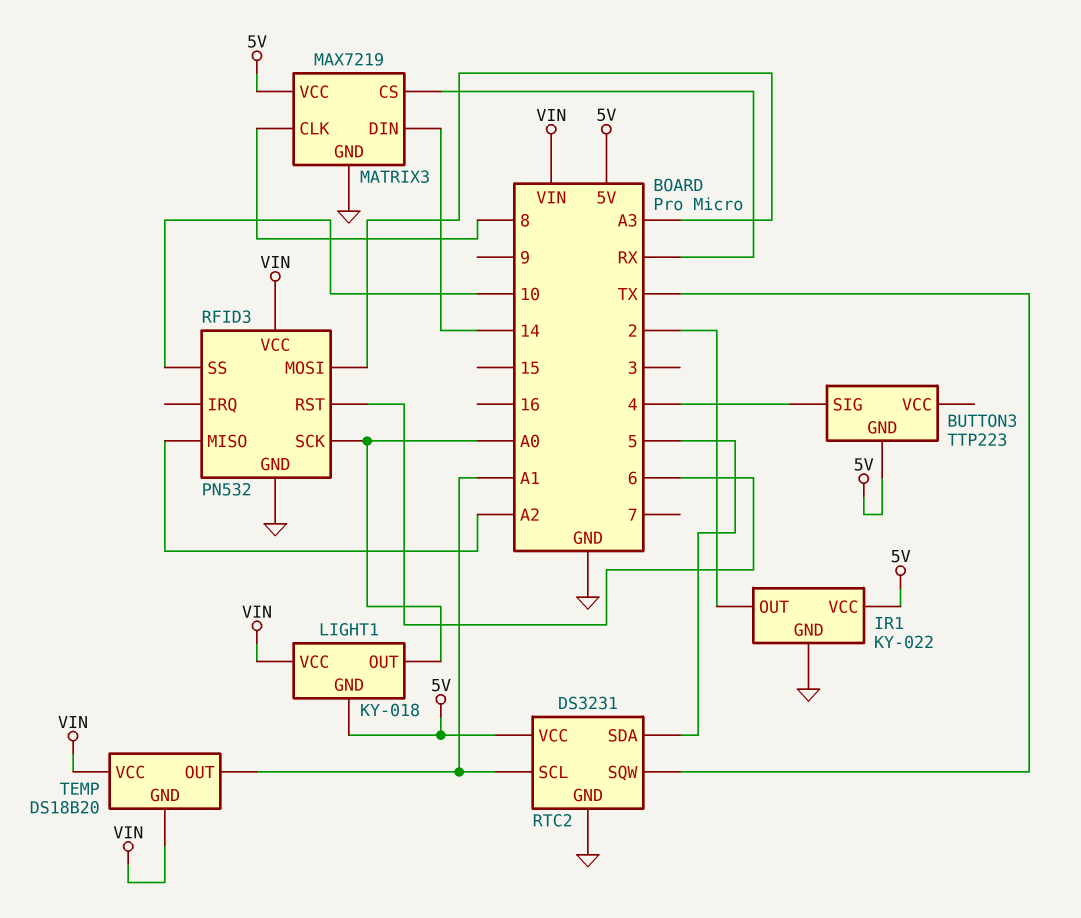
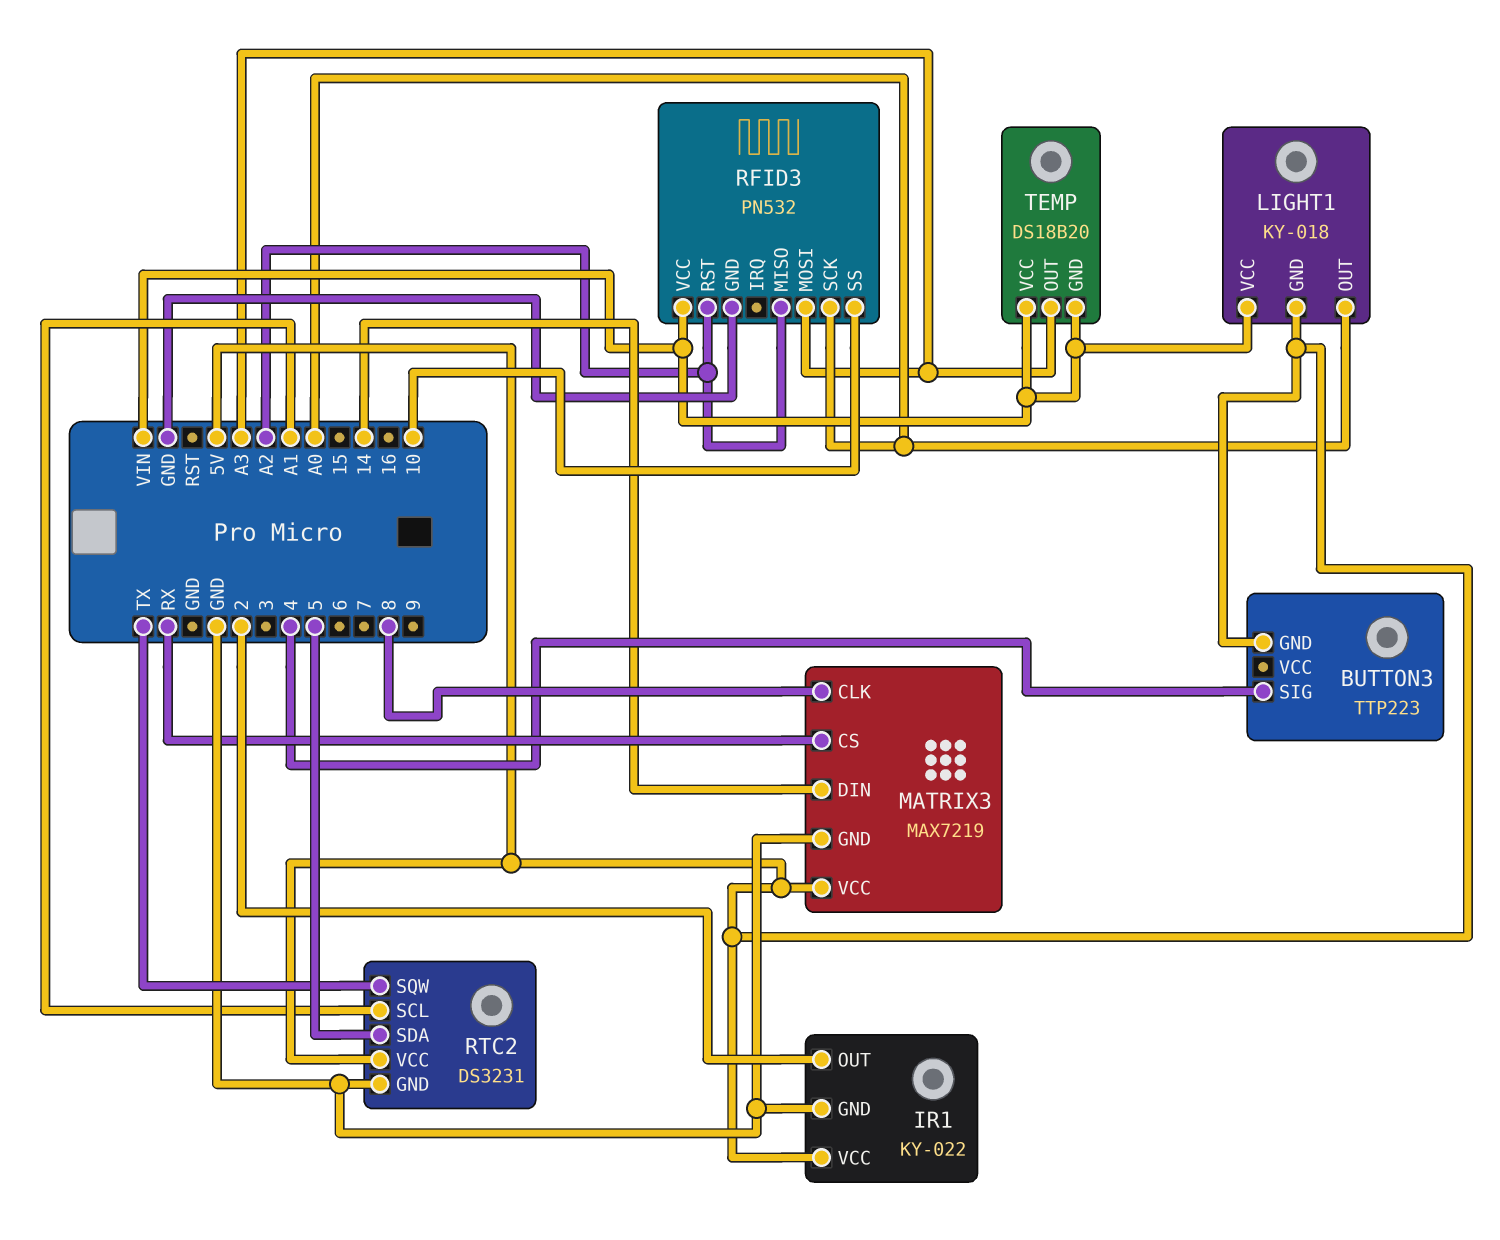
RFID3 pin RST: 6 -> A2
TEMP pin OUT: A1 -> A3

